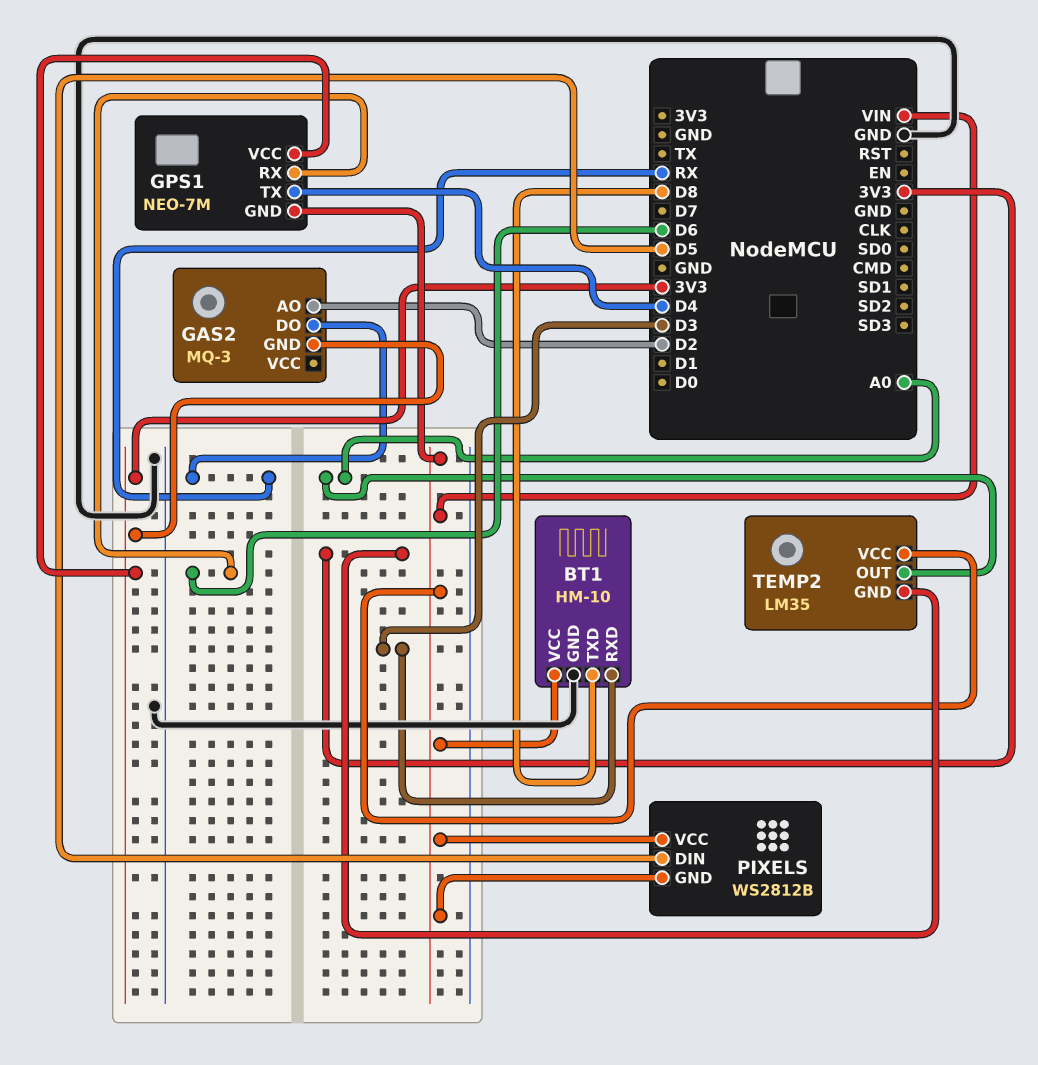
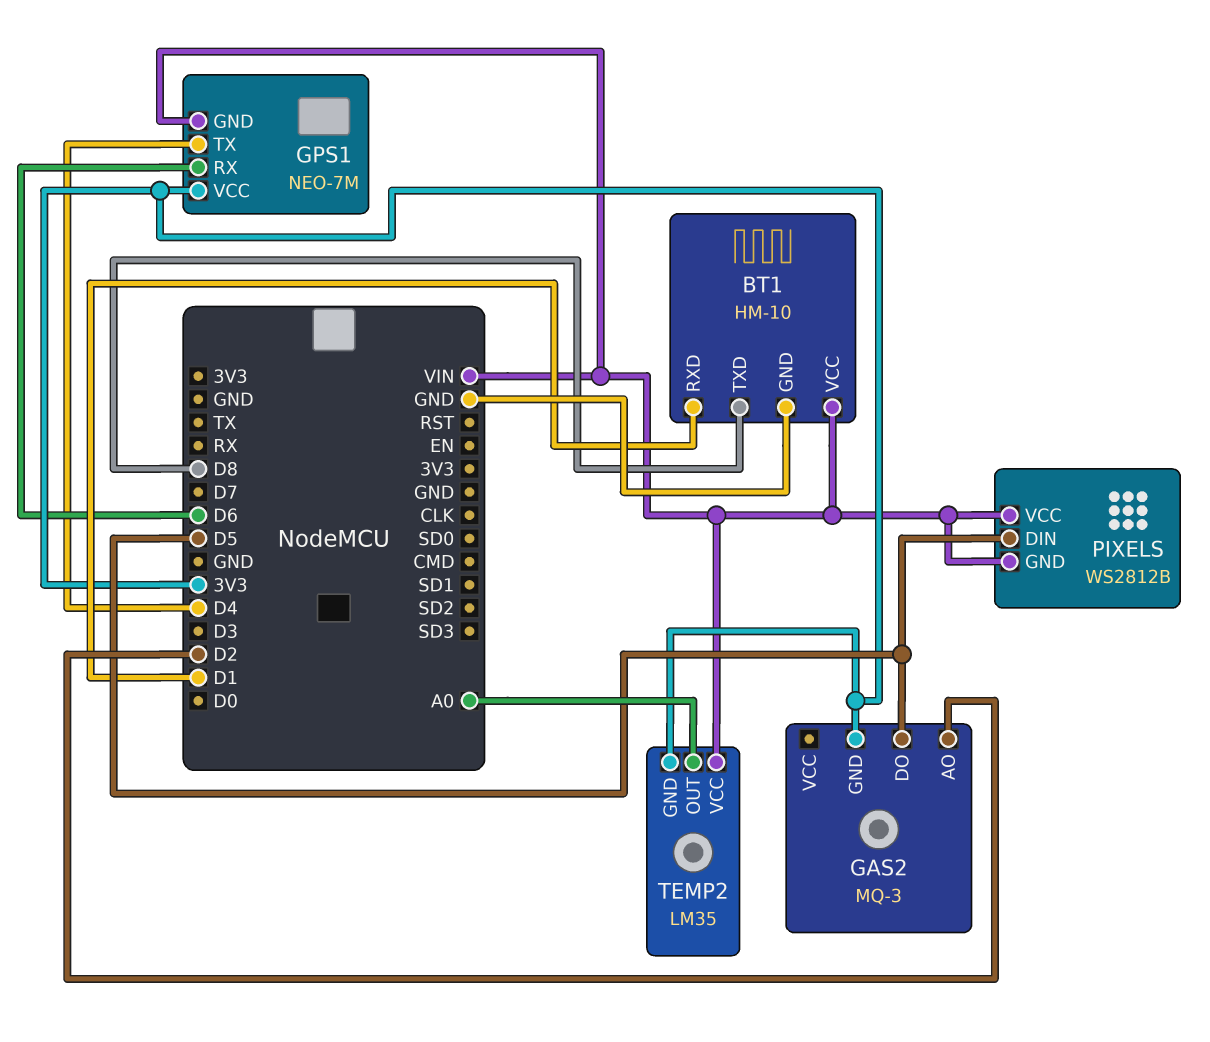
BT1 pin RXD: D3 -> D1
GAS2 pin DO: RX -> D5

